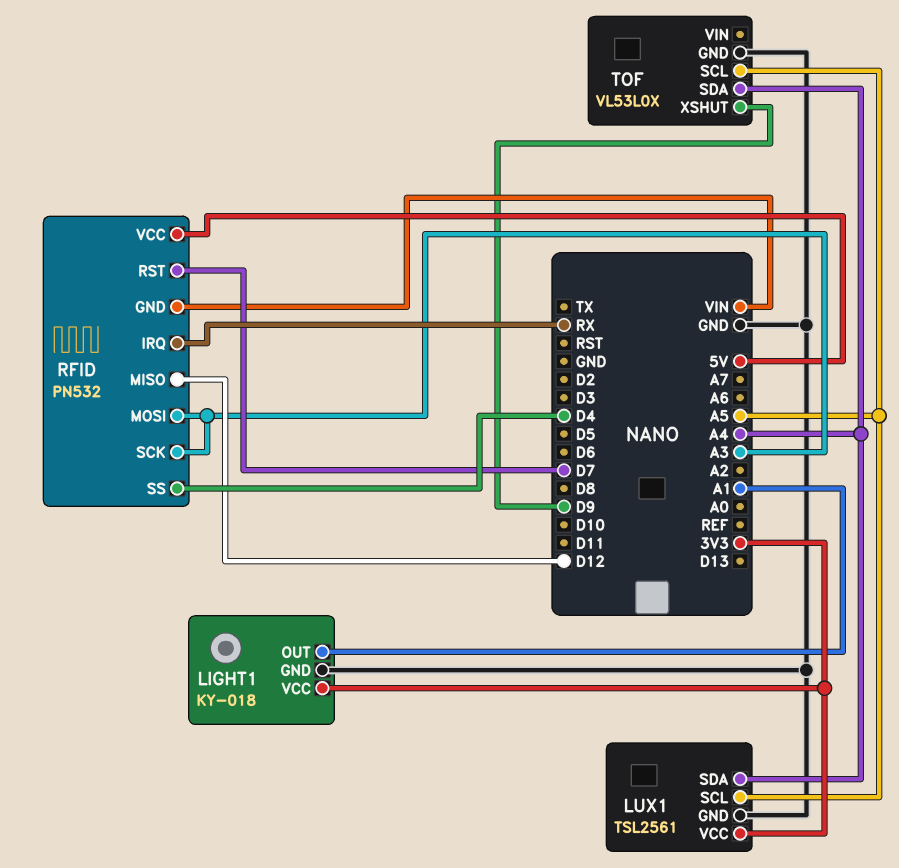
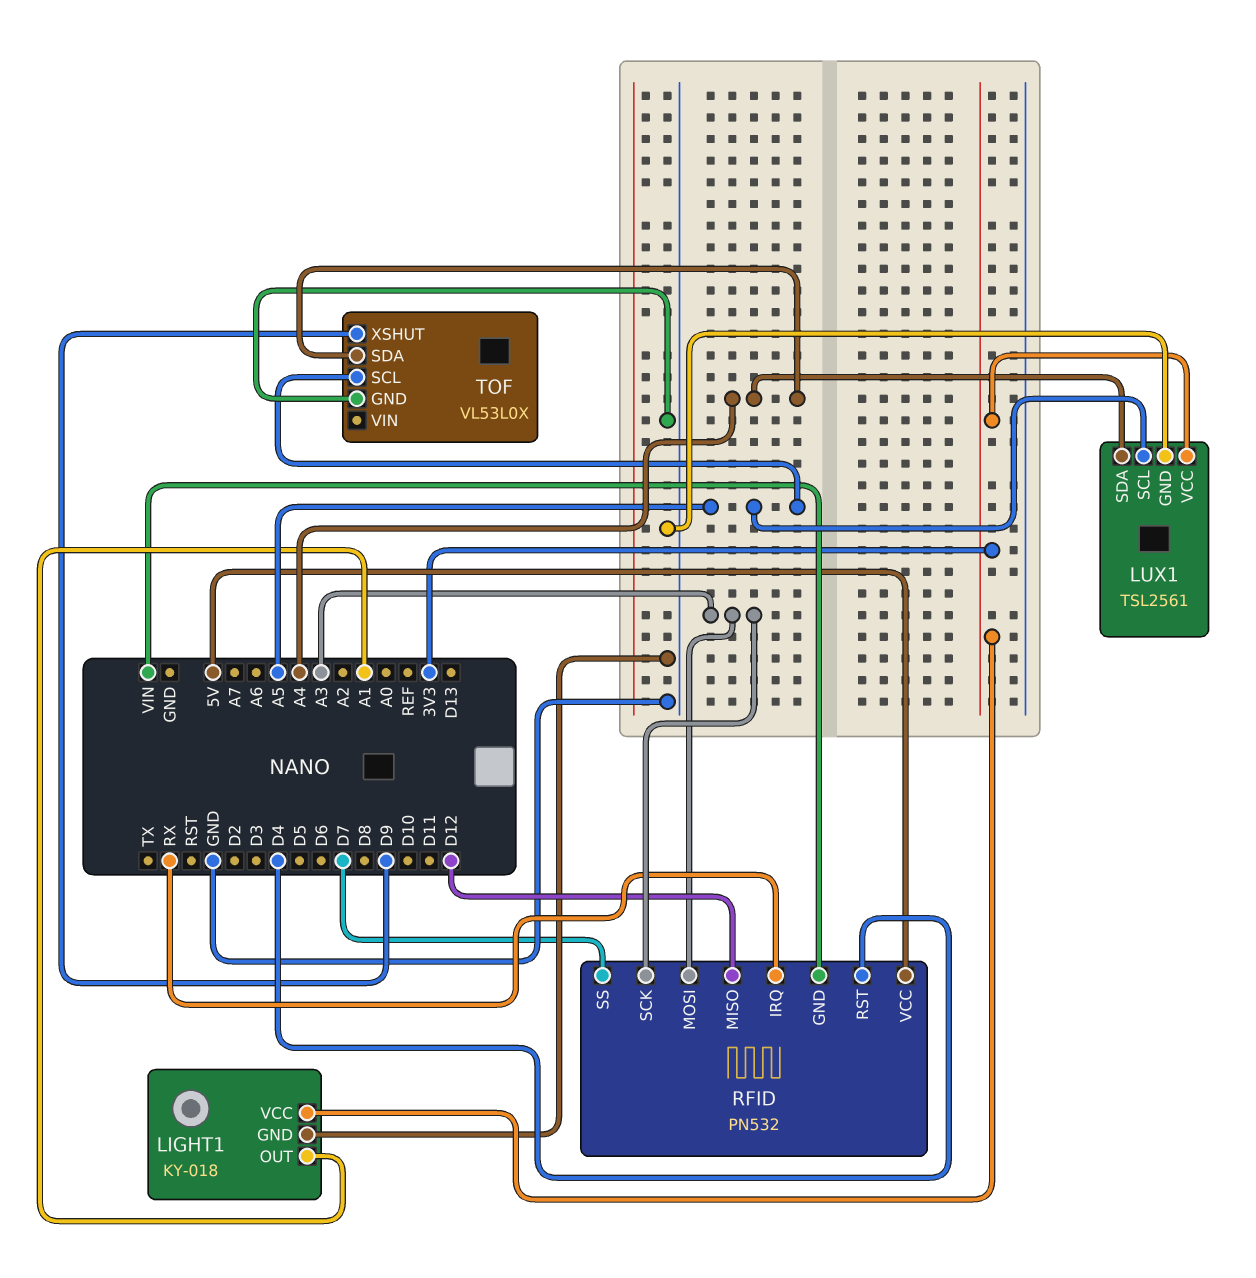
RFID pin RST: D7 -> D4
RFID pin SS: D4 -> D7

